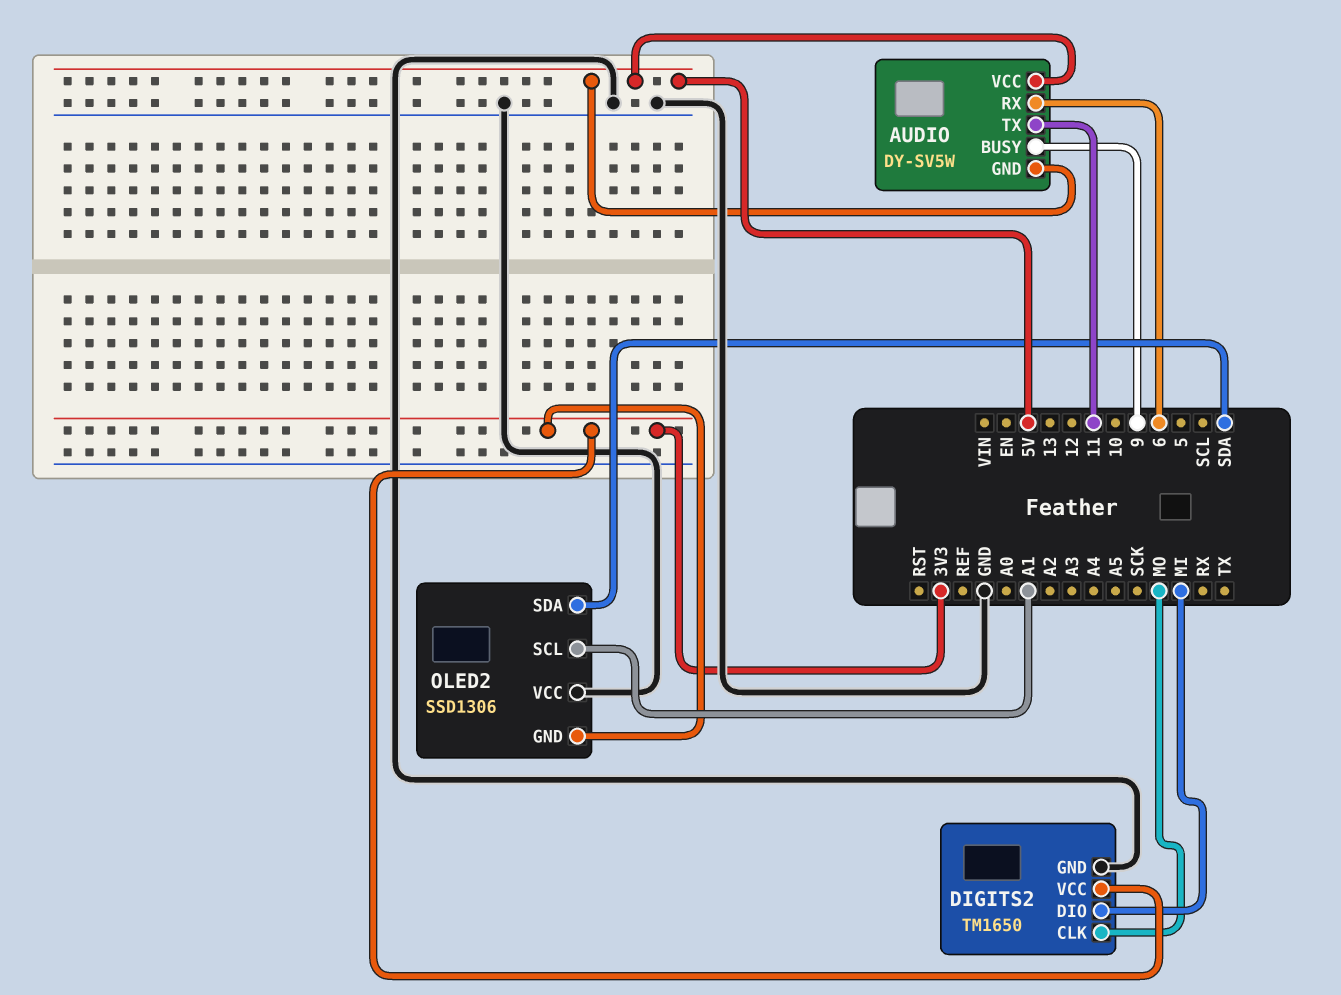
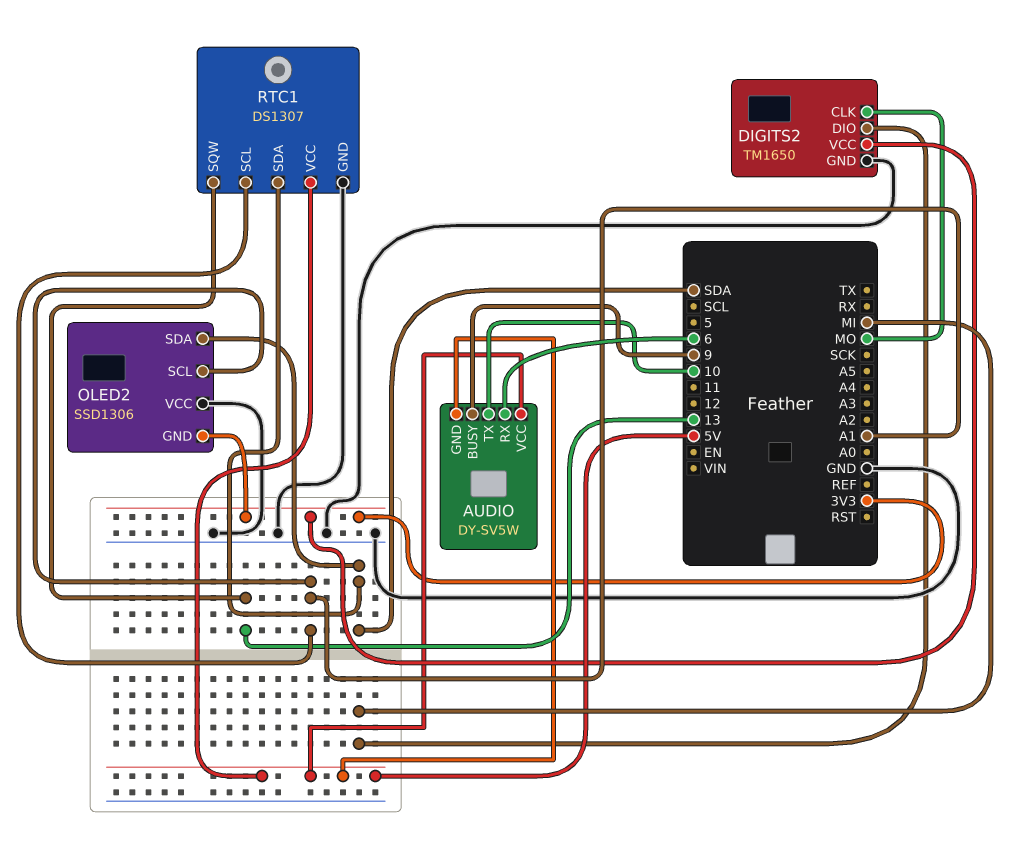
AUDIO pin TX: 11 -> 10
RTC1: none -> DS1307
RTC1 pin GND: none -> GND
RTC1 pin SCL: none -> A1
RTC1 pin SDA: none -> SDA
RTC1 pin SQW: none -> 13
RTC1 pin VCC: none -> 5V

